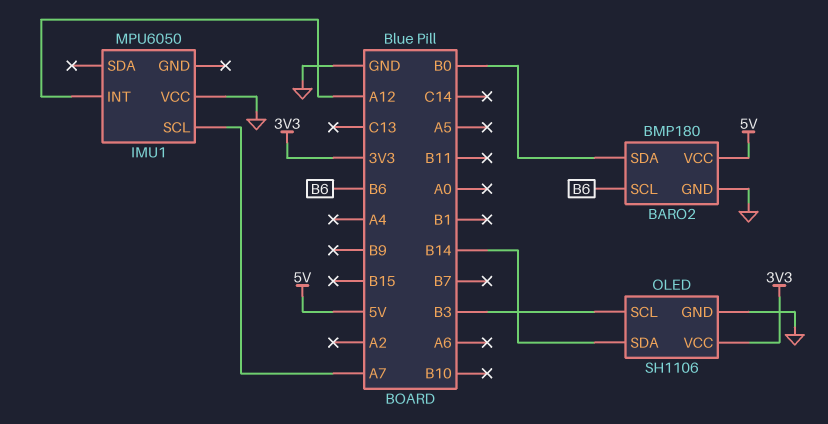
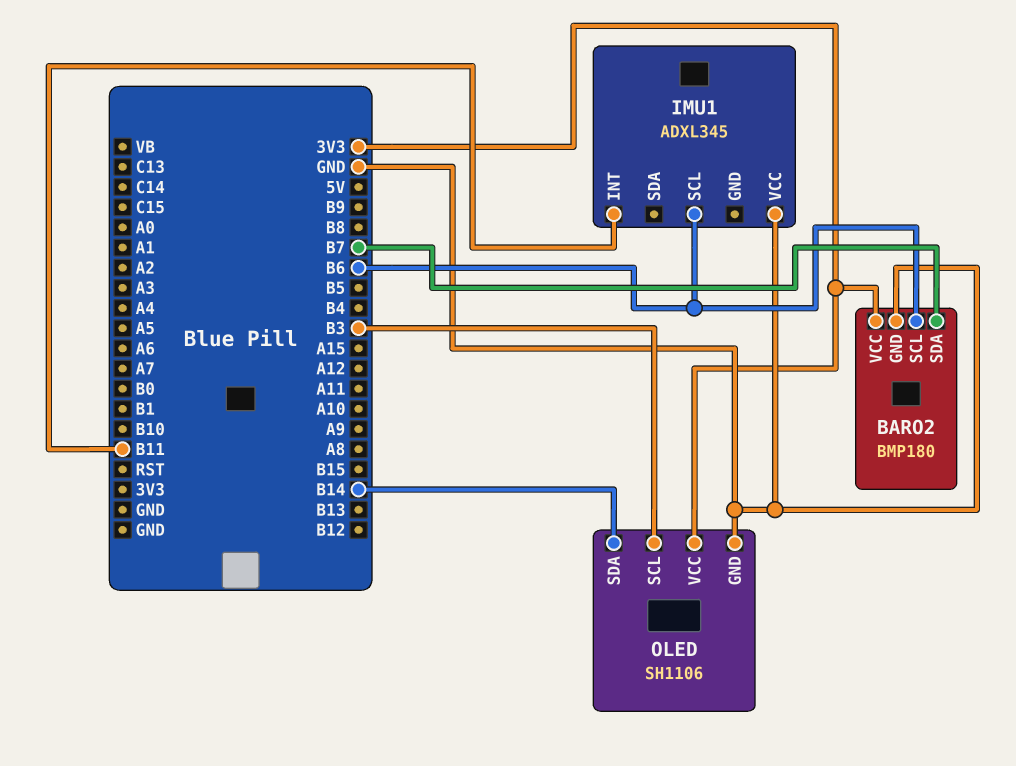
BARO2 pin SDA: B0 -> B7
BARO2 pin VCC: 5V -> 3V3
IMU1: MPU6050 -> ADXL345
IMU1 pin INT: A12 -> B11
IMU1 pin SCL: A7 -> B6

